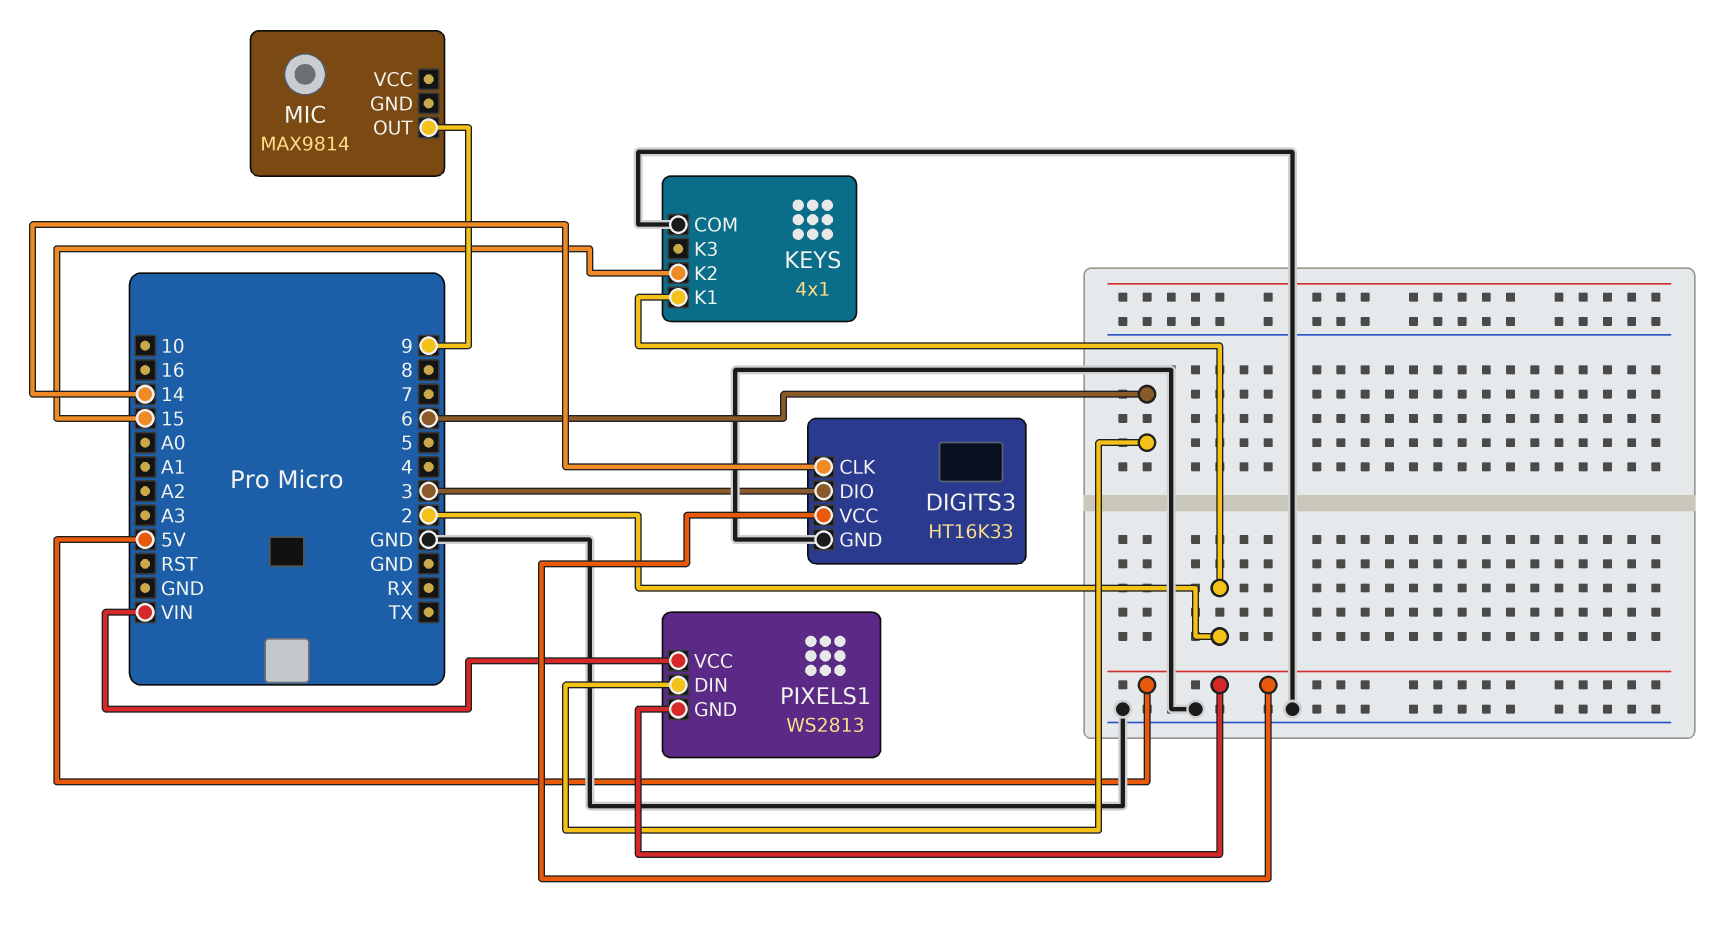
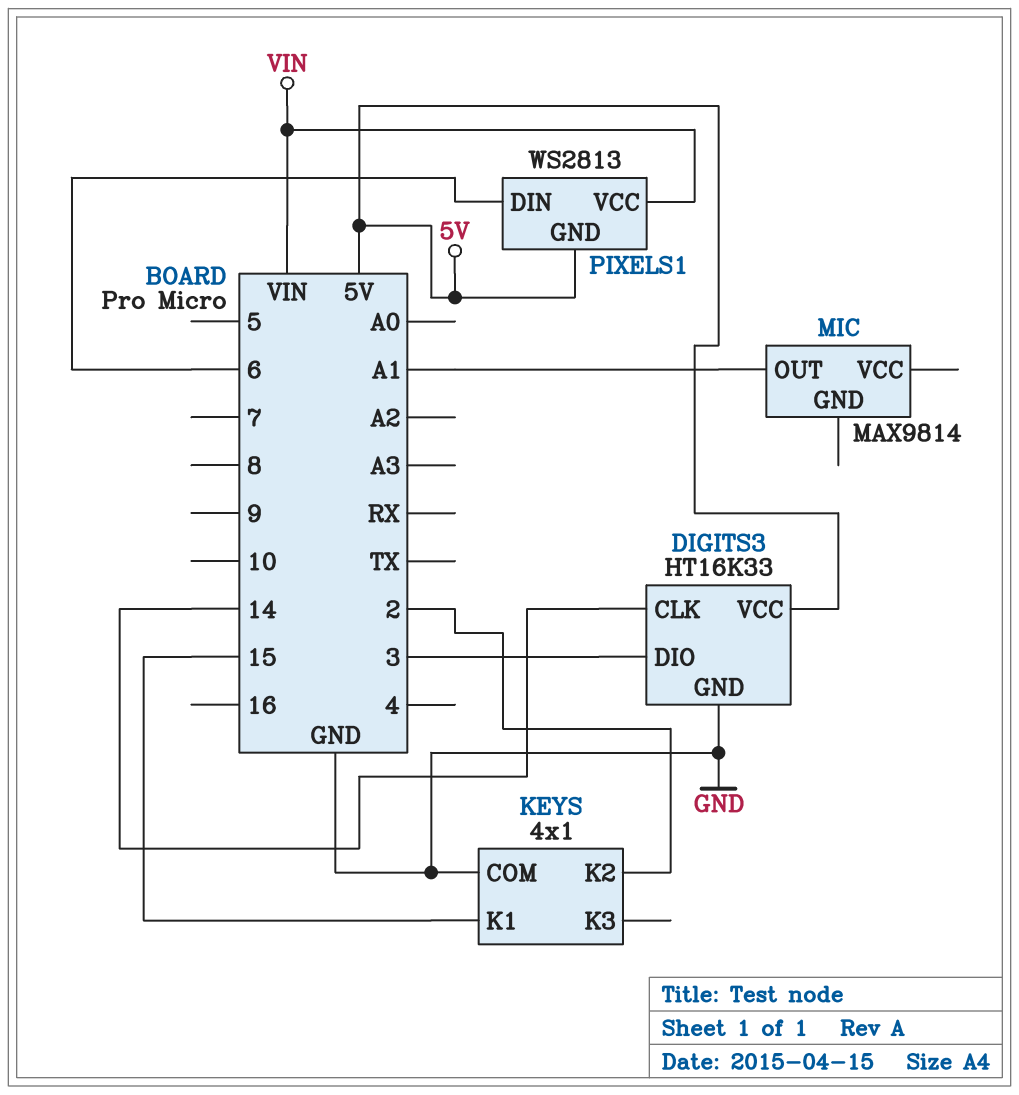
KEYS pin K1: 2 -> 15
KEYS pin K2: 15 -> 2
MIC pin OUT: 9 -> A1

